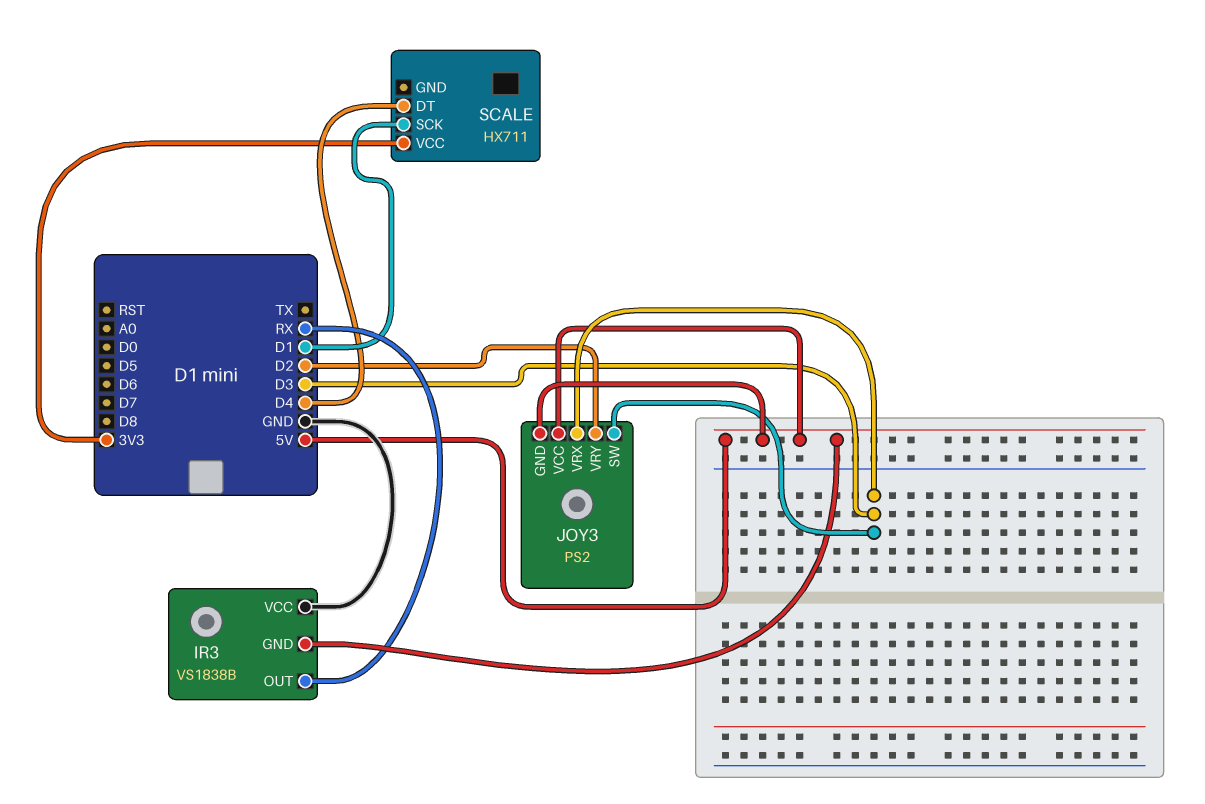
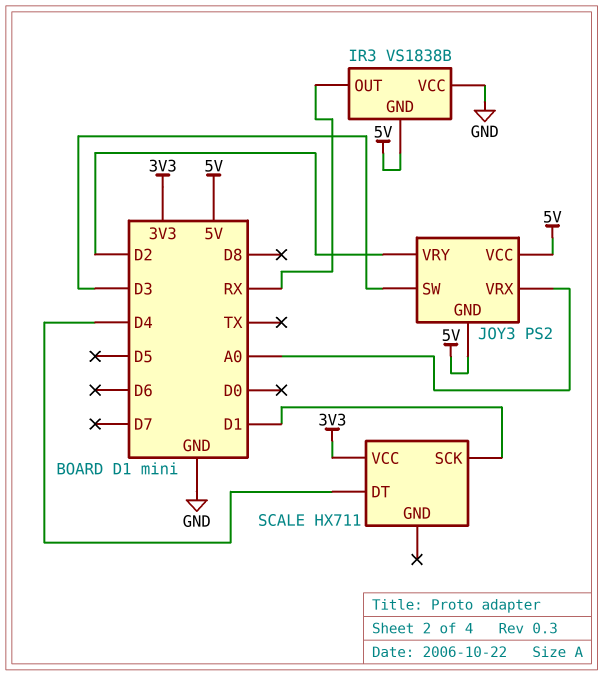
JOY3 pin VRX: D3 -> A0

